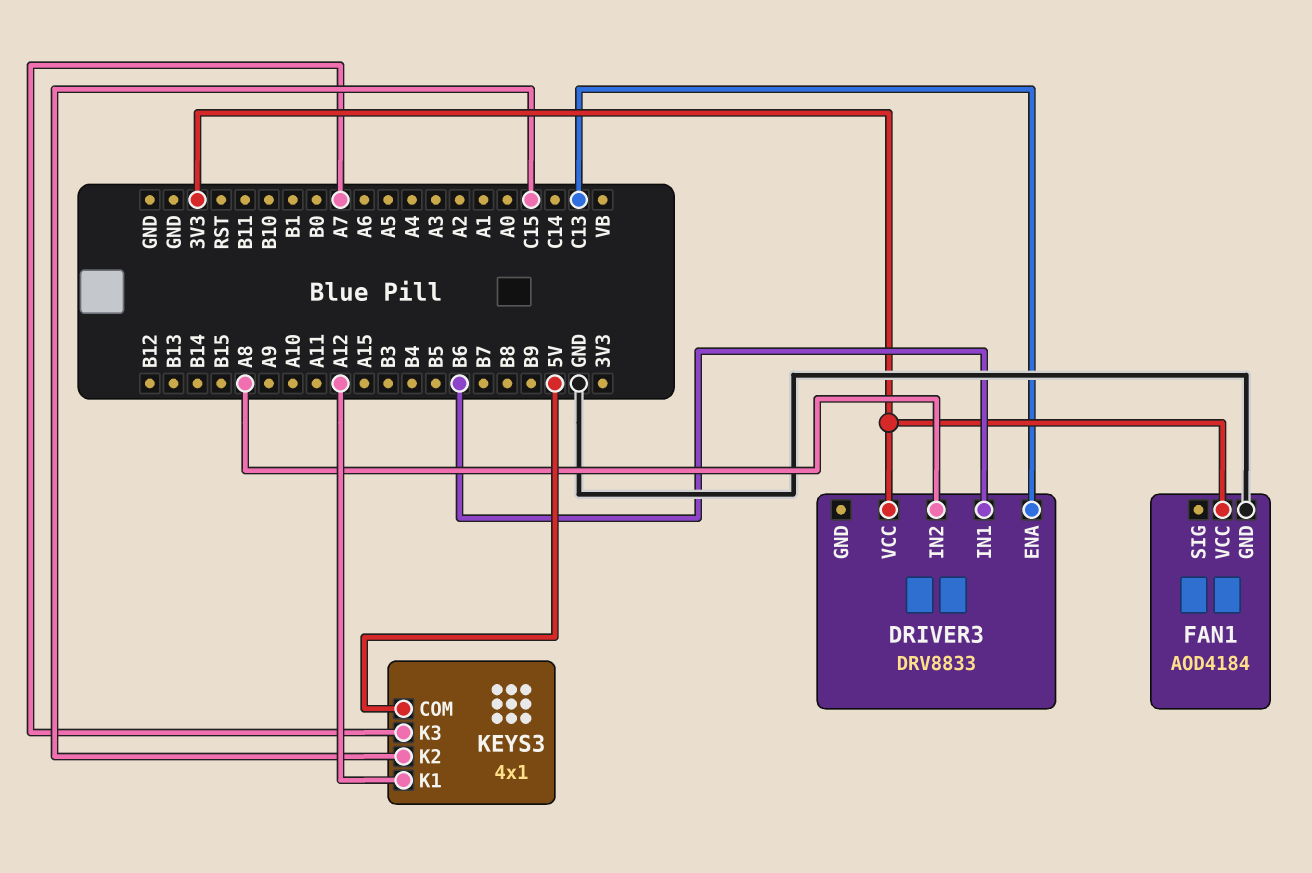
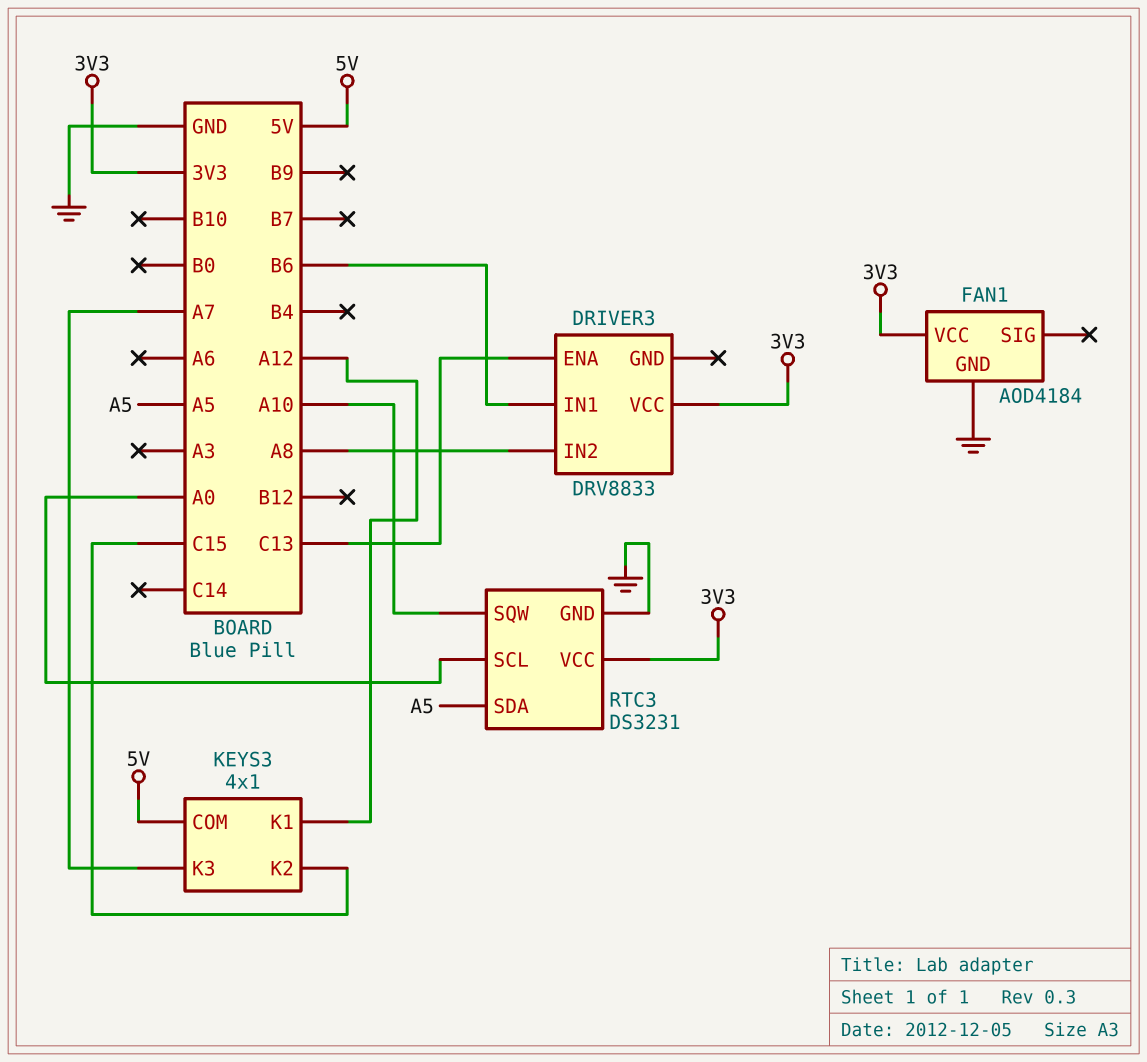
RTC3: none -> DS3231
RTC3 pin GND: none -> GND
RTC3 pin SCL: none -> A0
RTC3 pin SDA: none -> A5
RTC3 pin SQW: none -> A10
RTC3 pin VCC: none -> 3V3

